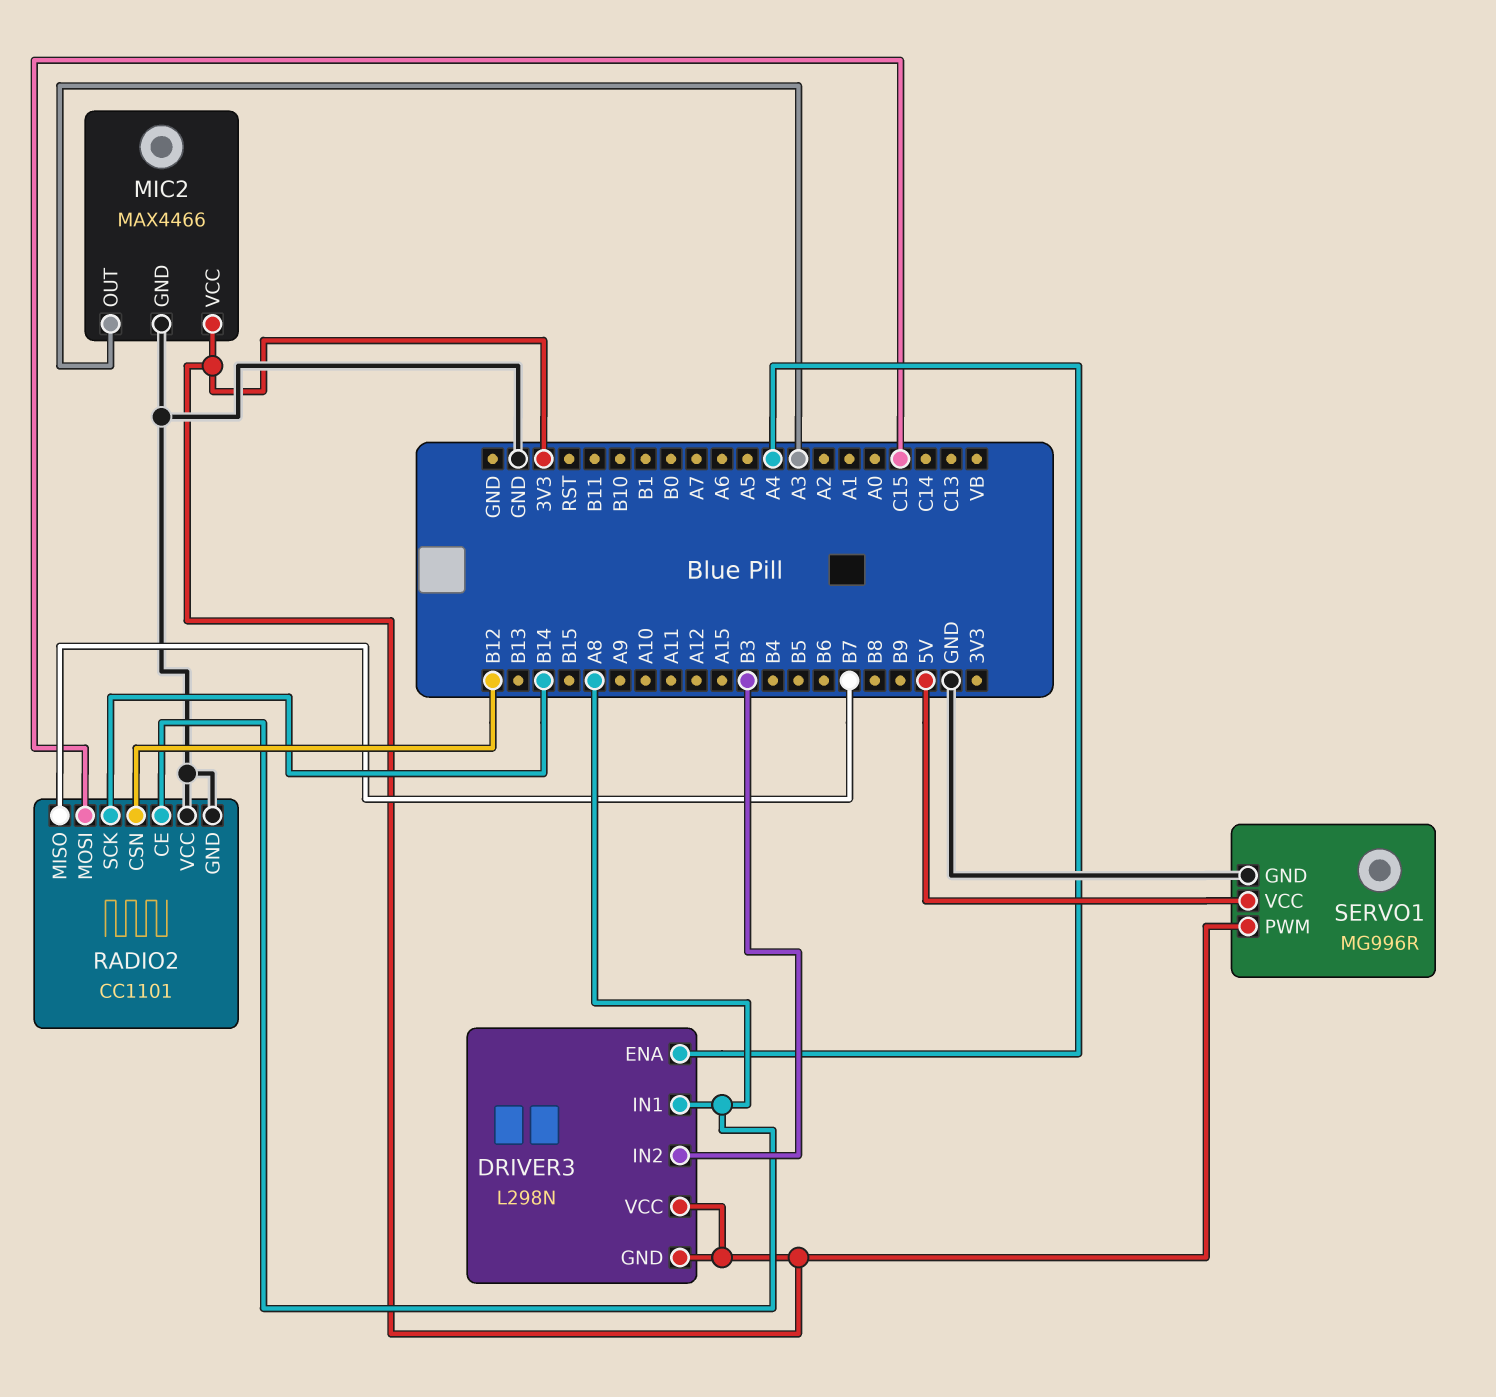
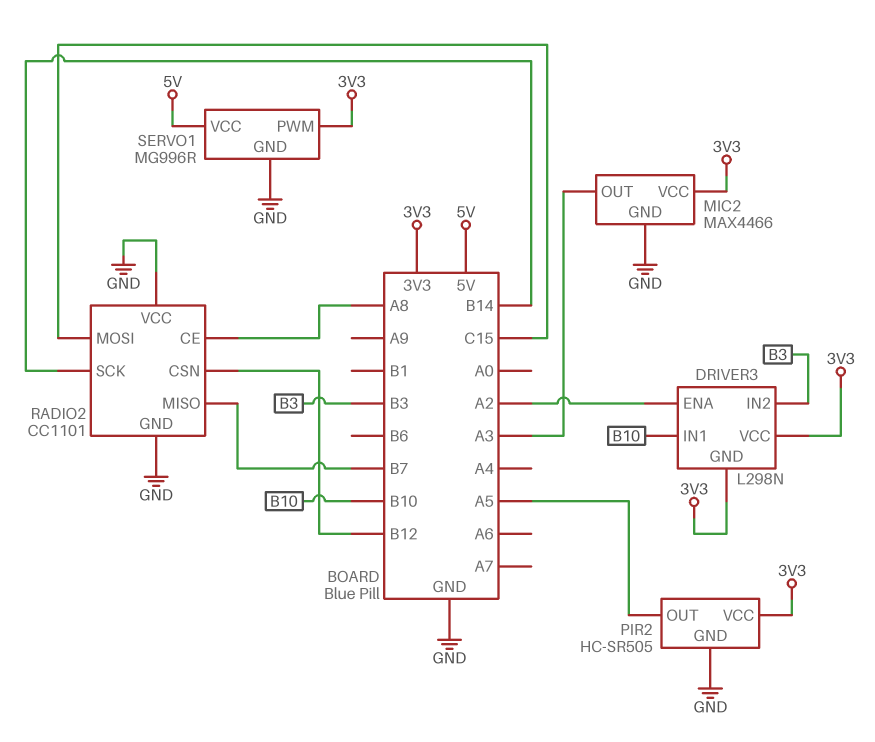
DRIVER3 pin ENA: A4 -> A2
DRIVER3 pin IN1: A8 -> B10
PIR2: none -> HC-SR505
PIR2 pin GND: none -> GND
PIR2 pin OUT: none -> A5
PIR2 pin VCC: none -> 3V3

